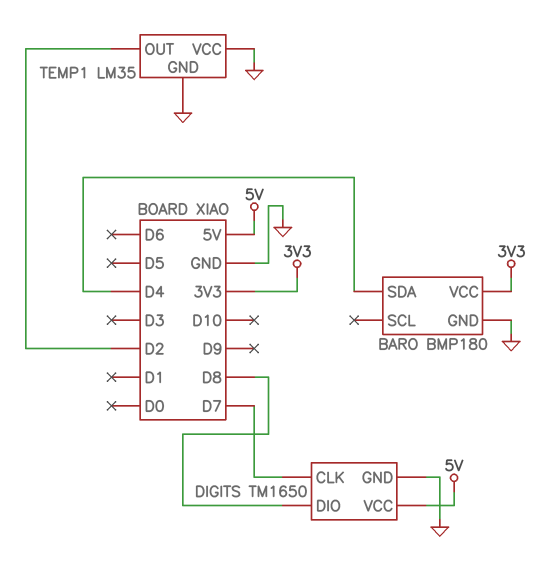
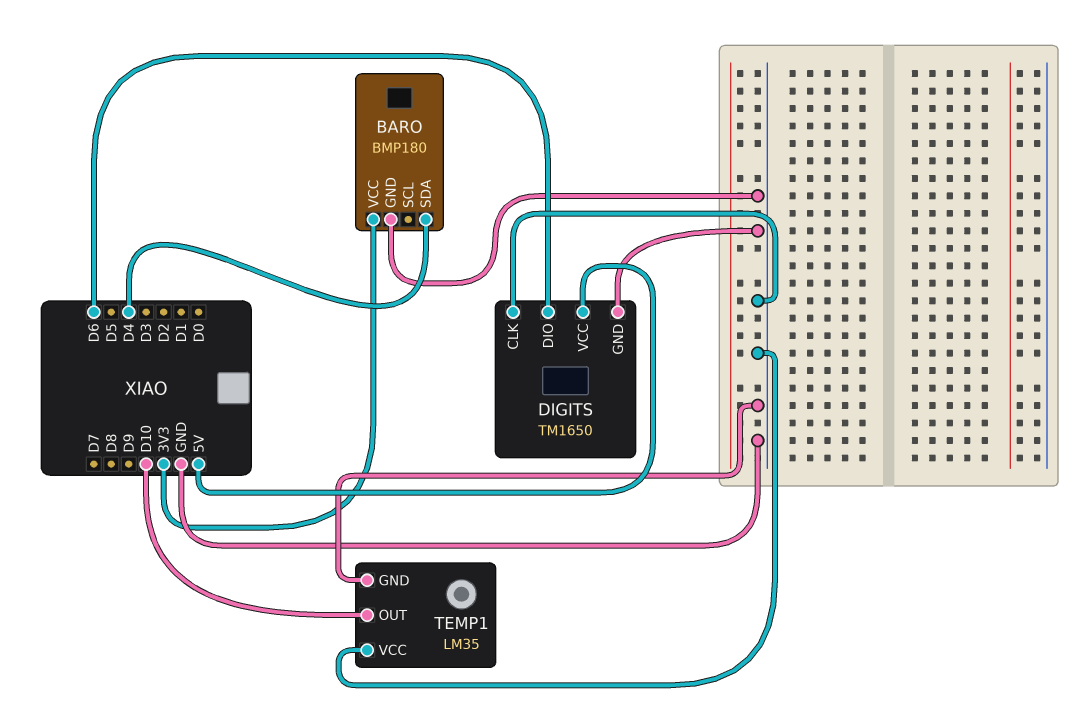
DIGITS pin CLK: D7 -> GND
DIGITS pin DIO: D8 -> D6
TEMP1 pin OUT: D2 -> D10

